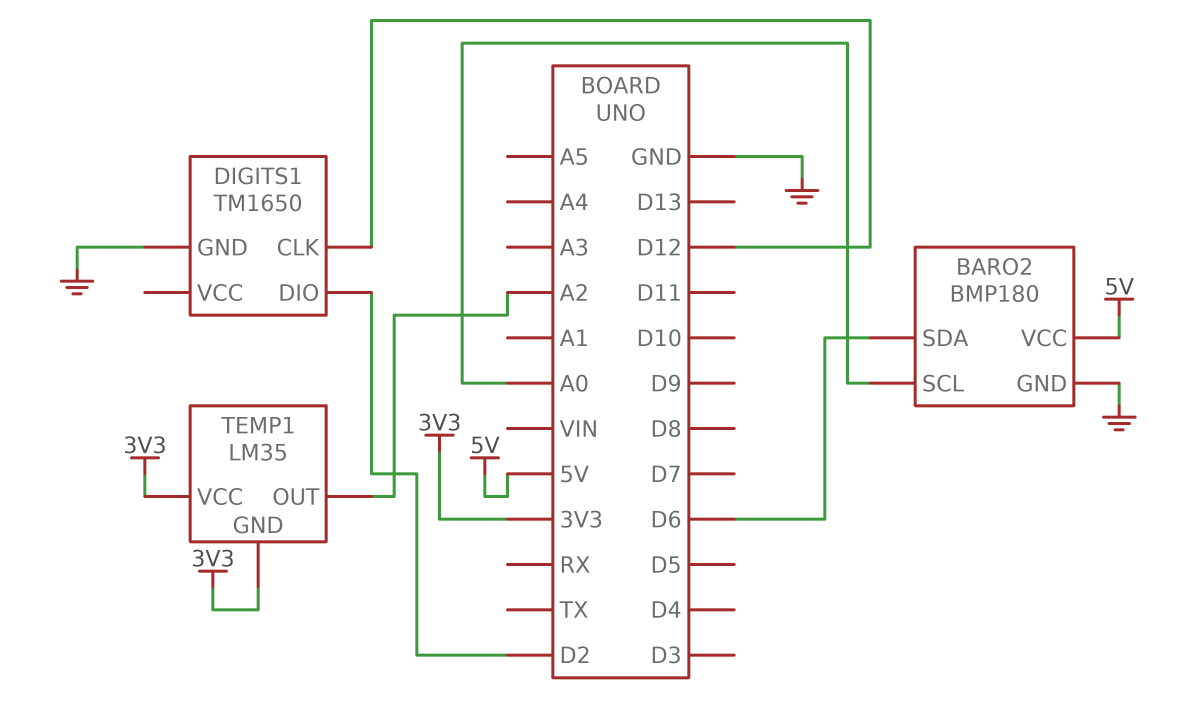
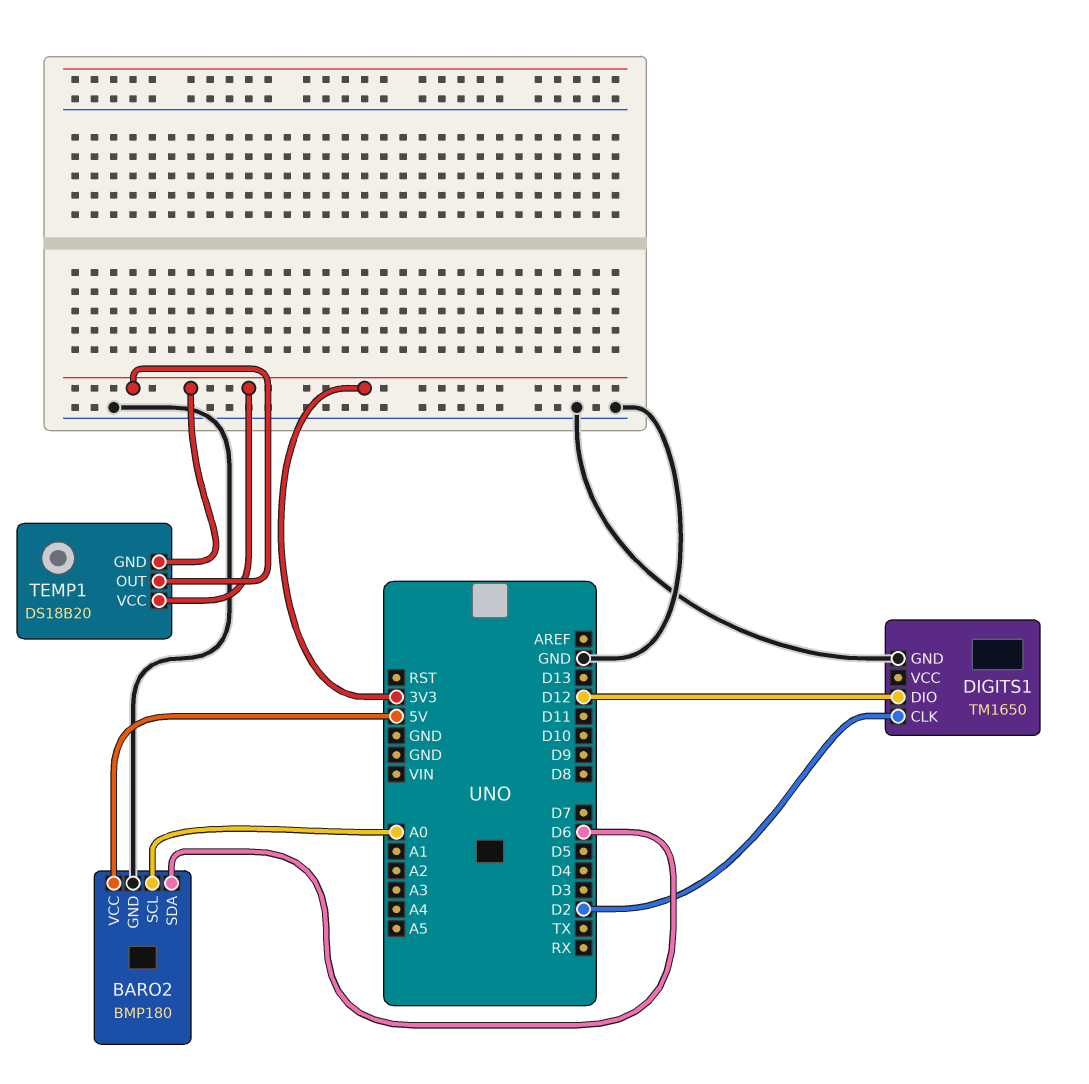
DIGITS1 pin CLK: D12 -> D2
DIGITS1 pin DIO: D2 -> D12
TEMP1: LM35 -> DS18B20
TEMP1 pin OUT: A2 -> 3V3

